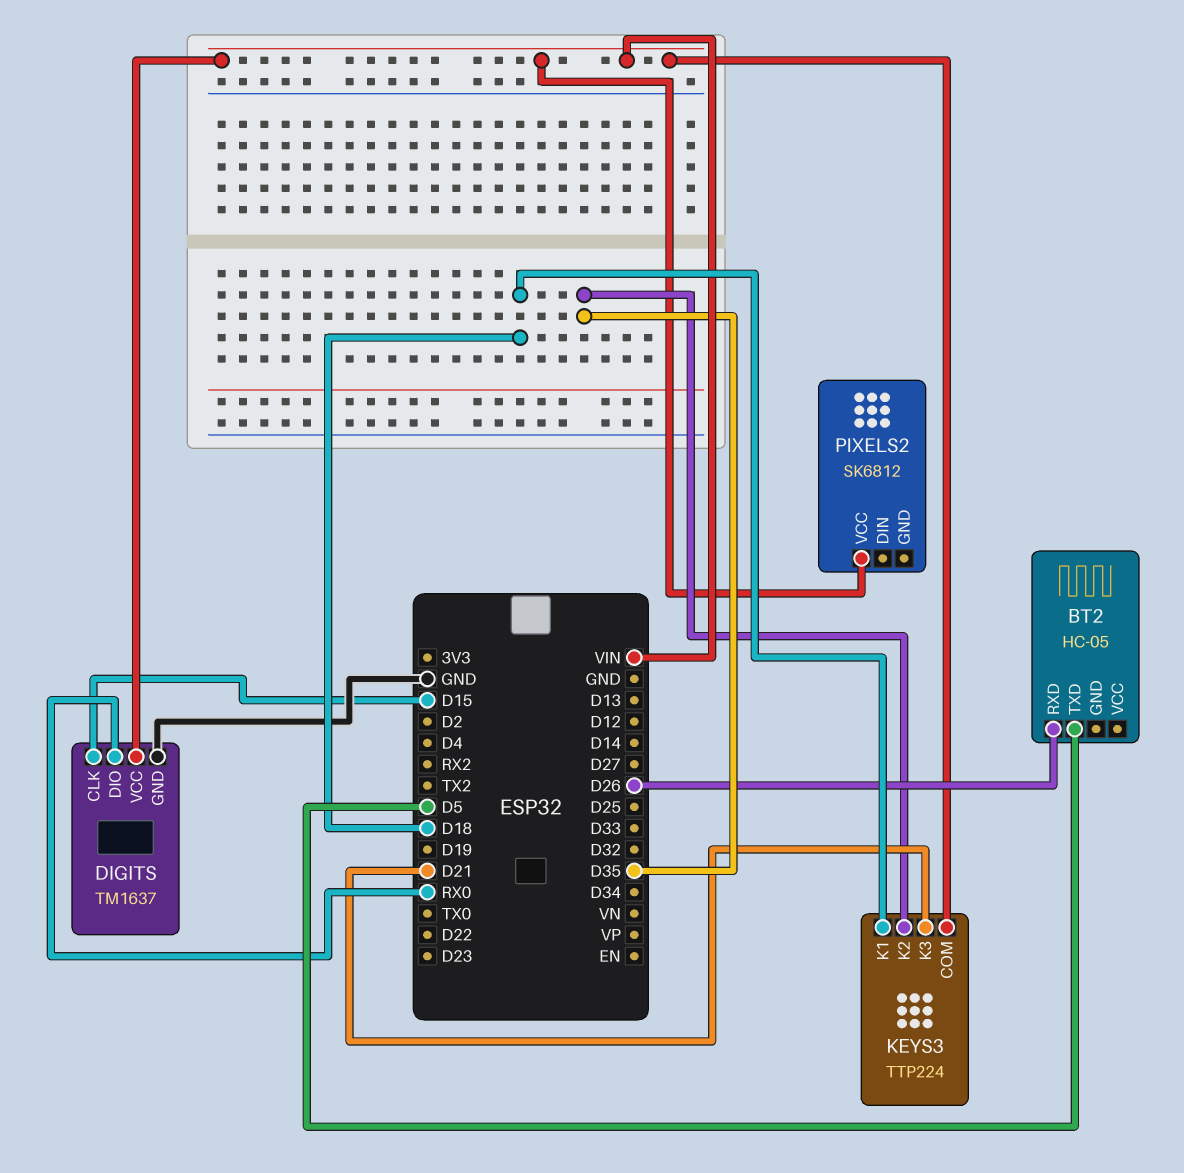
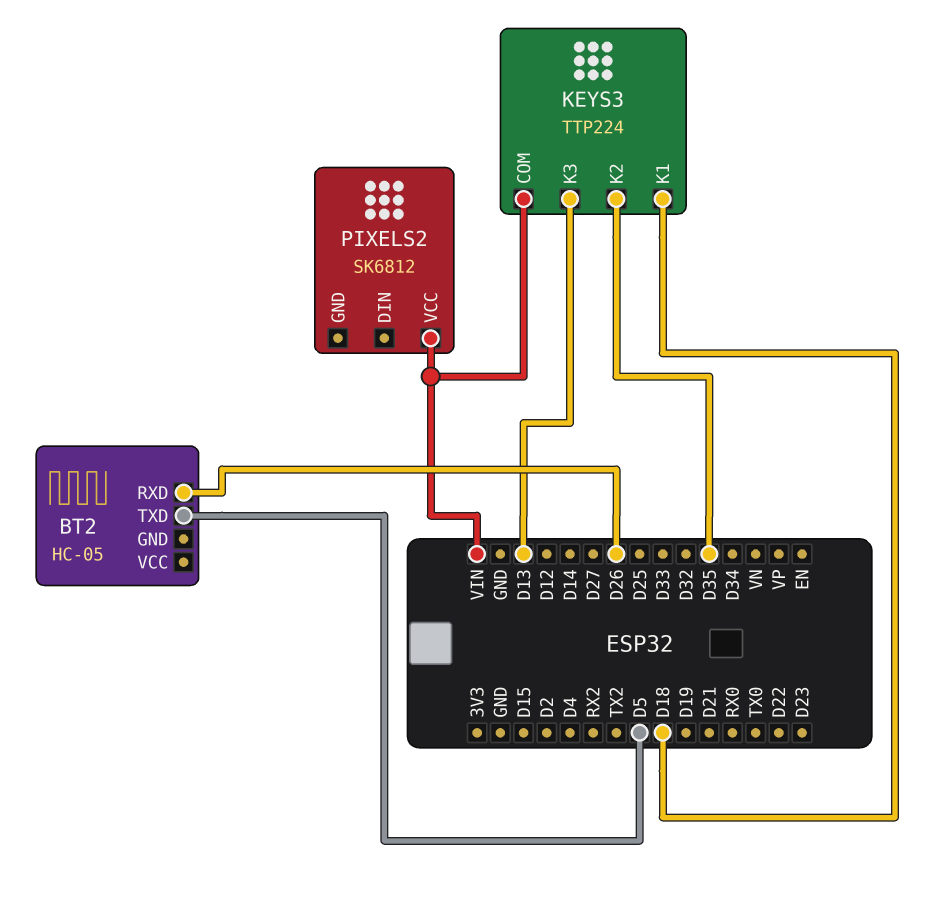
DIGITS: TM1637 -> none
DIGITS pin CLK: D15 -> none
DIGITS pin DIO: RX0 -> none
DIGITS pin GND: GND -> none
DIGITS pin VCC: VIN -> none
KEYS3 pin K3: D21 -> D13

